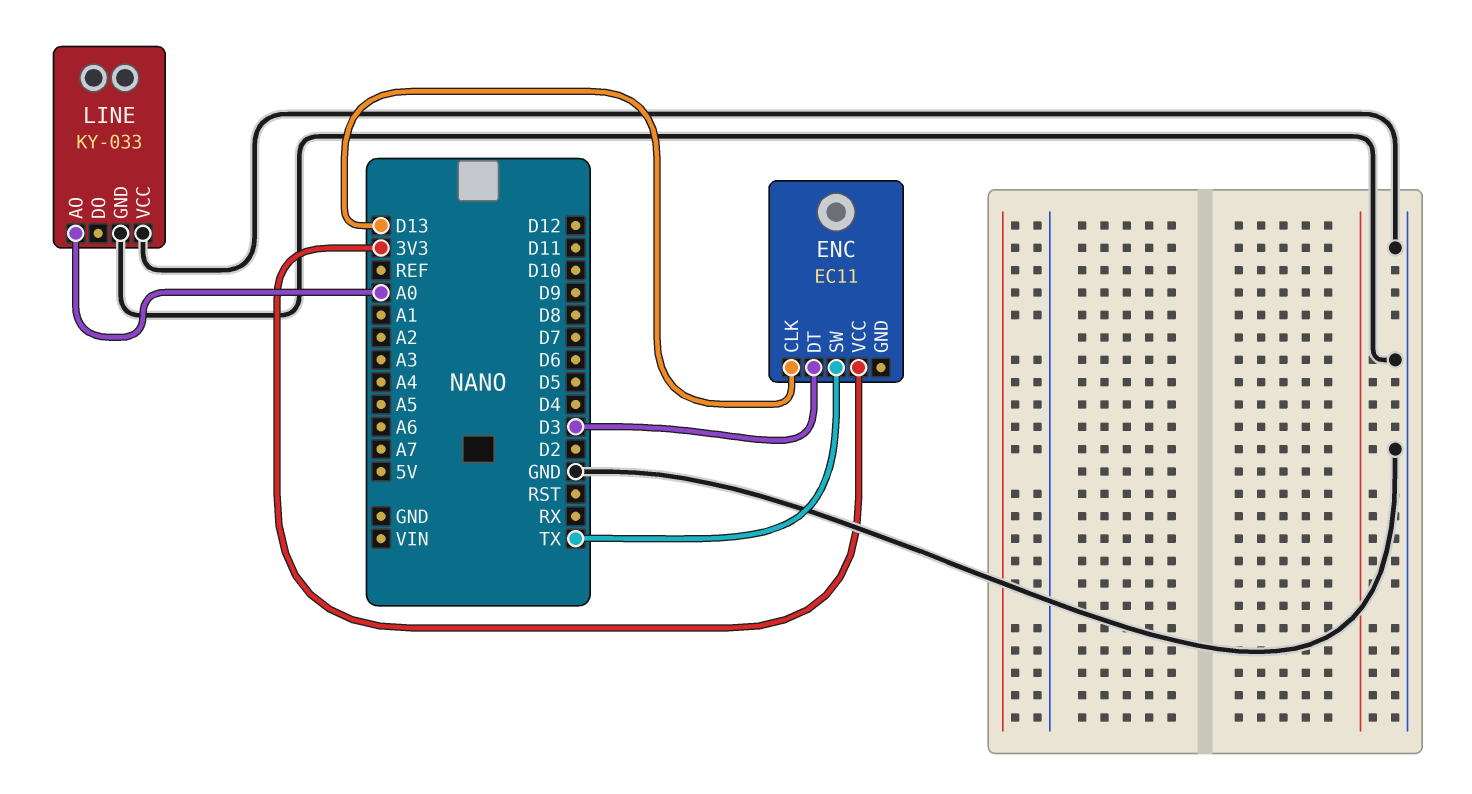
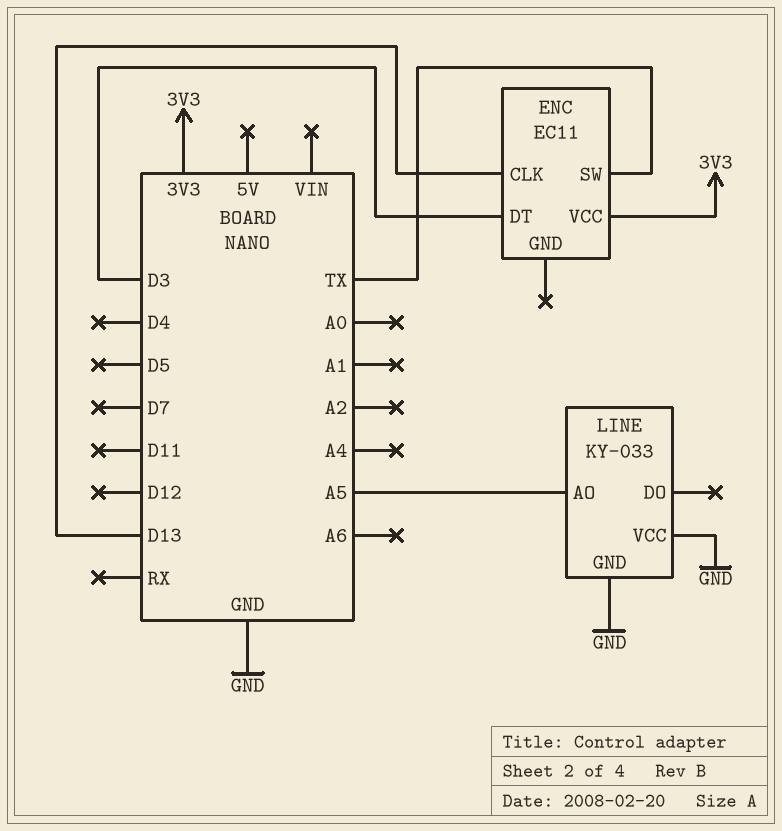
LINE pin AO: A0 -> A5

